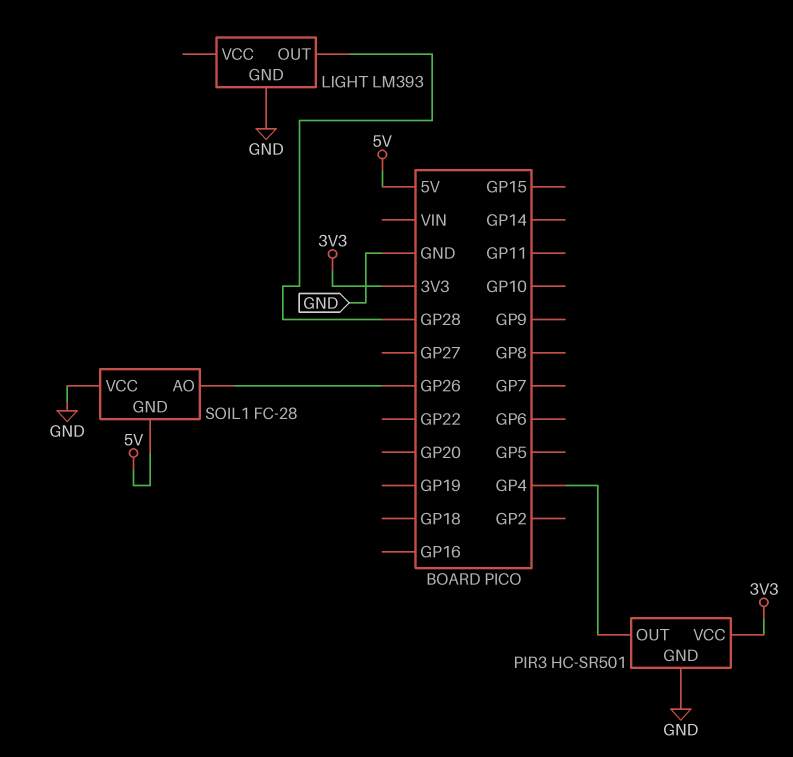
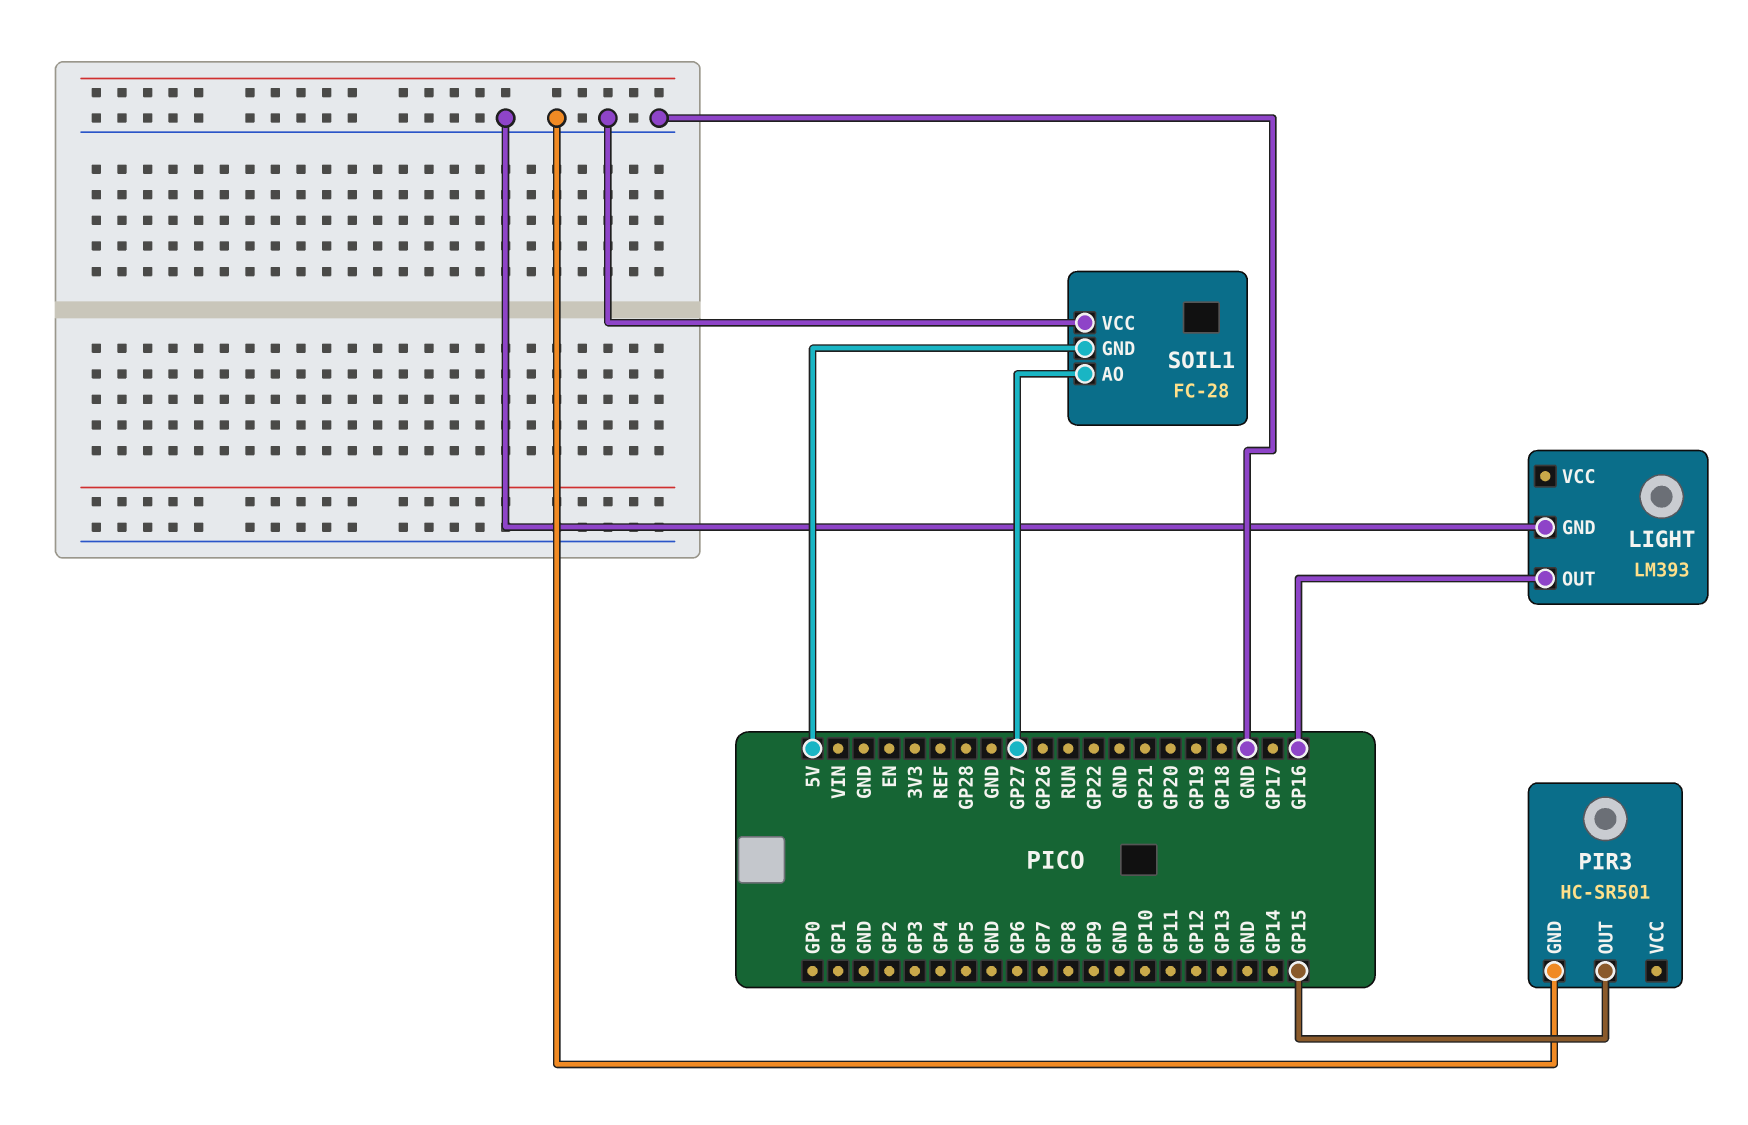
LIGHT pin OUT: GP28 -> GP16
PIR3 pin OUT: GP4 -> GP15
PIR3 pin VCC: 3V3 -> none
SOIL1 pin AO: GP26 -> GP27

